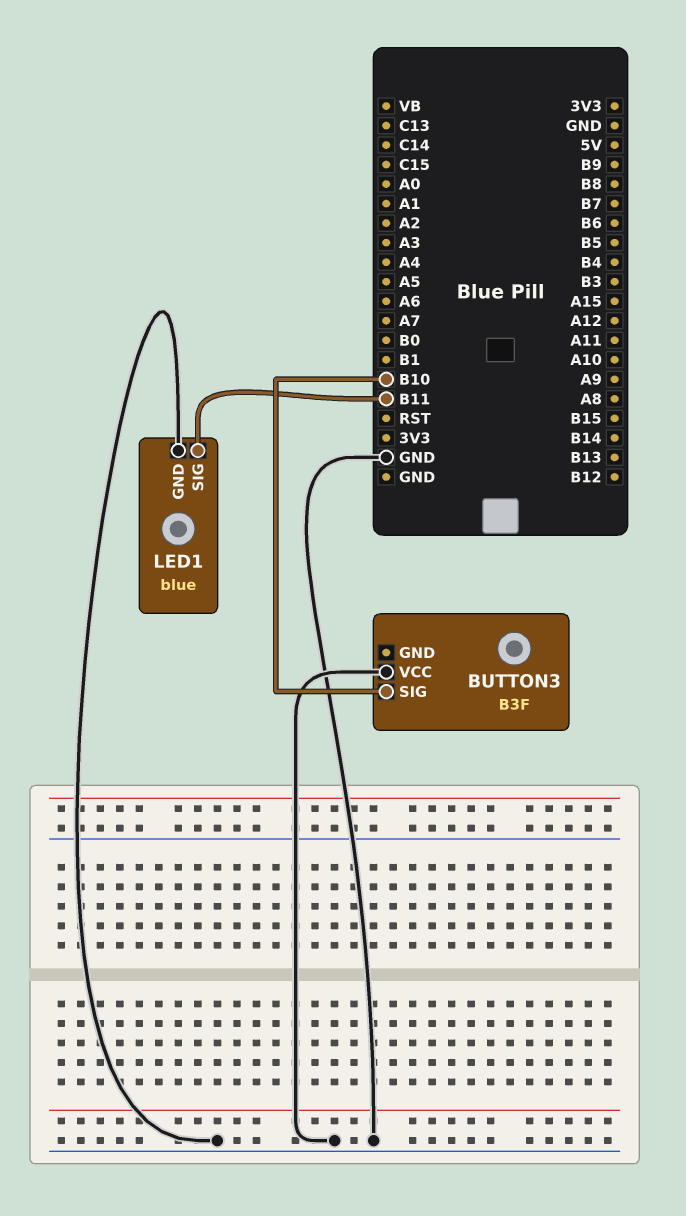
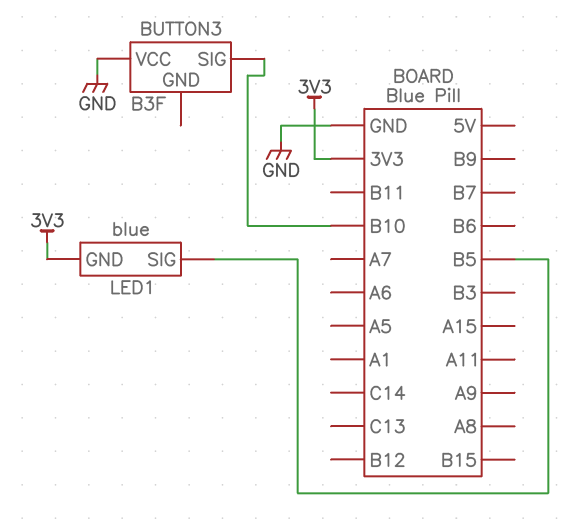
LED1 pin GND: GND -> 3V3
LED1 pin SIG: B11 -> B5

